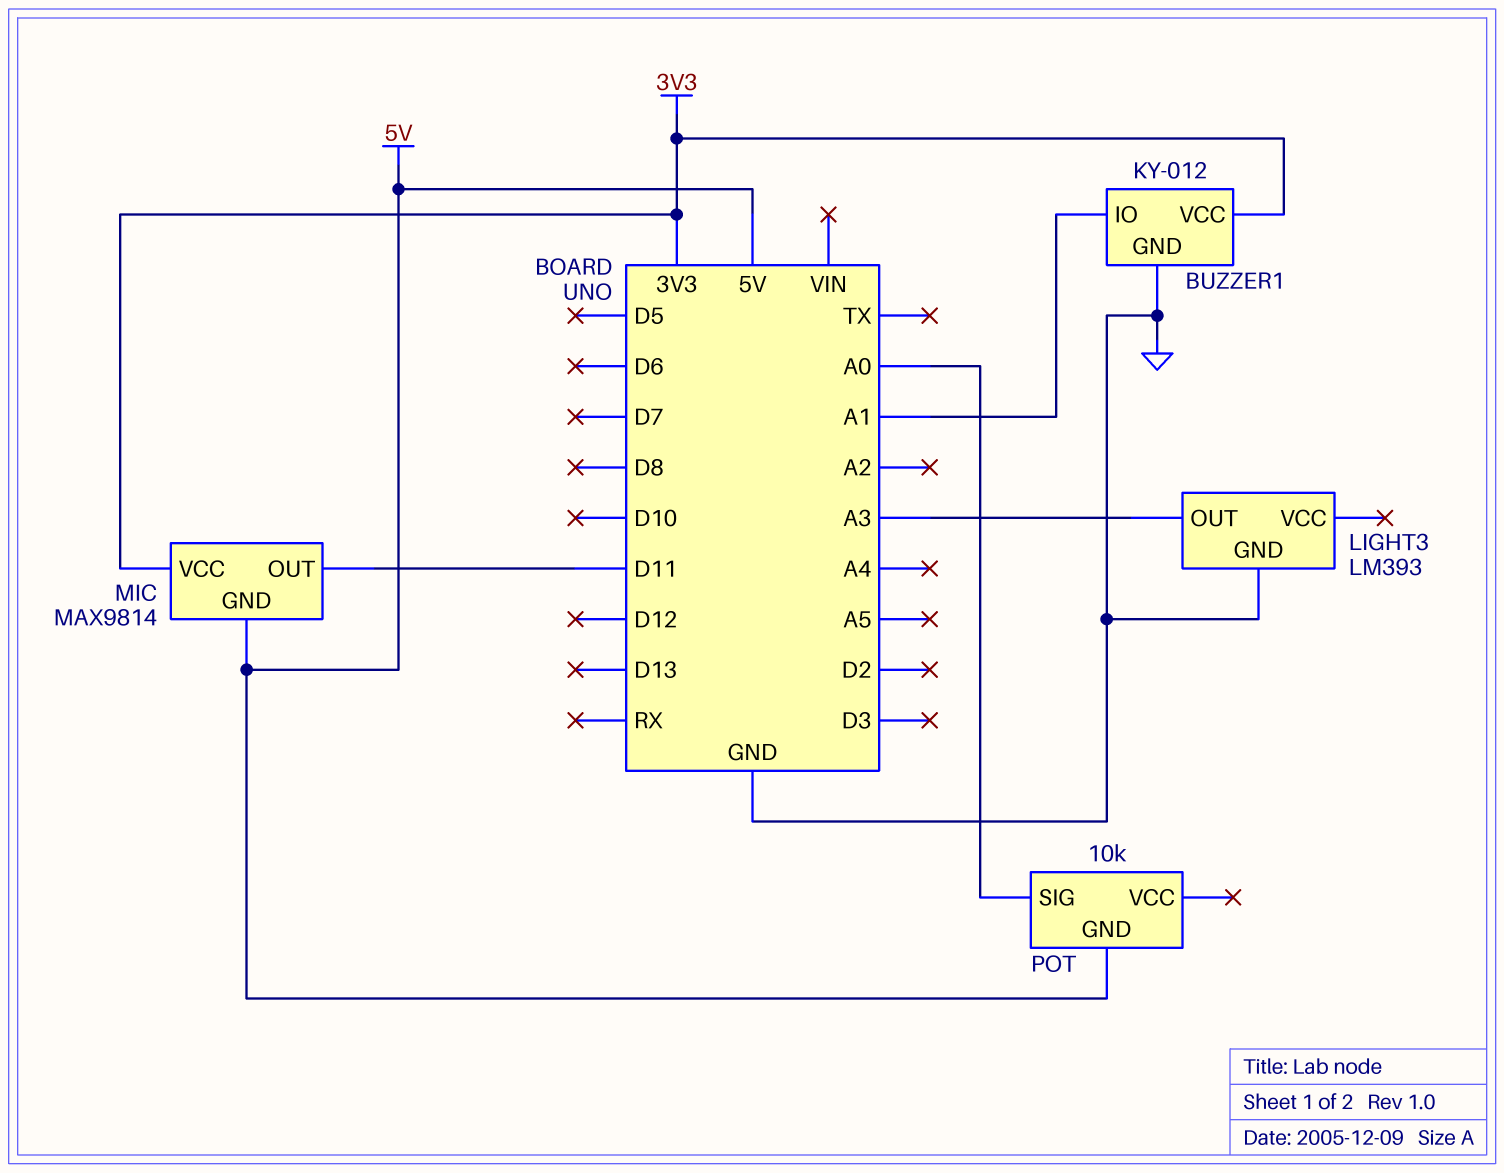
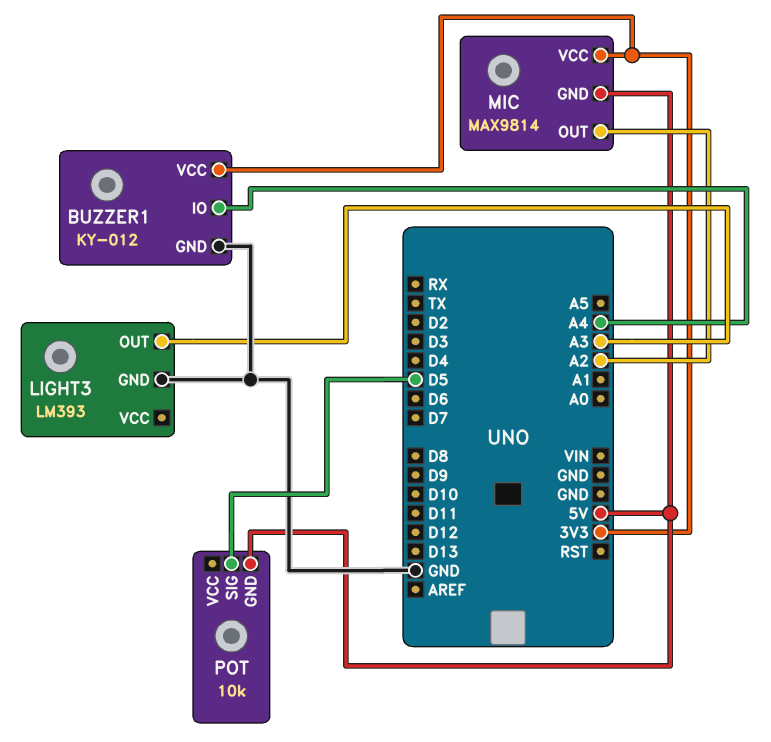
BUZZER1 pin IO: A1 -> A4
MIC pin OUT: D11 -> A2
POT pin SIG: A0 -> D5

